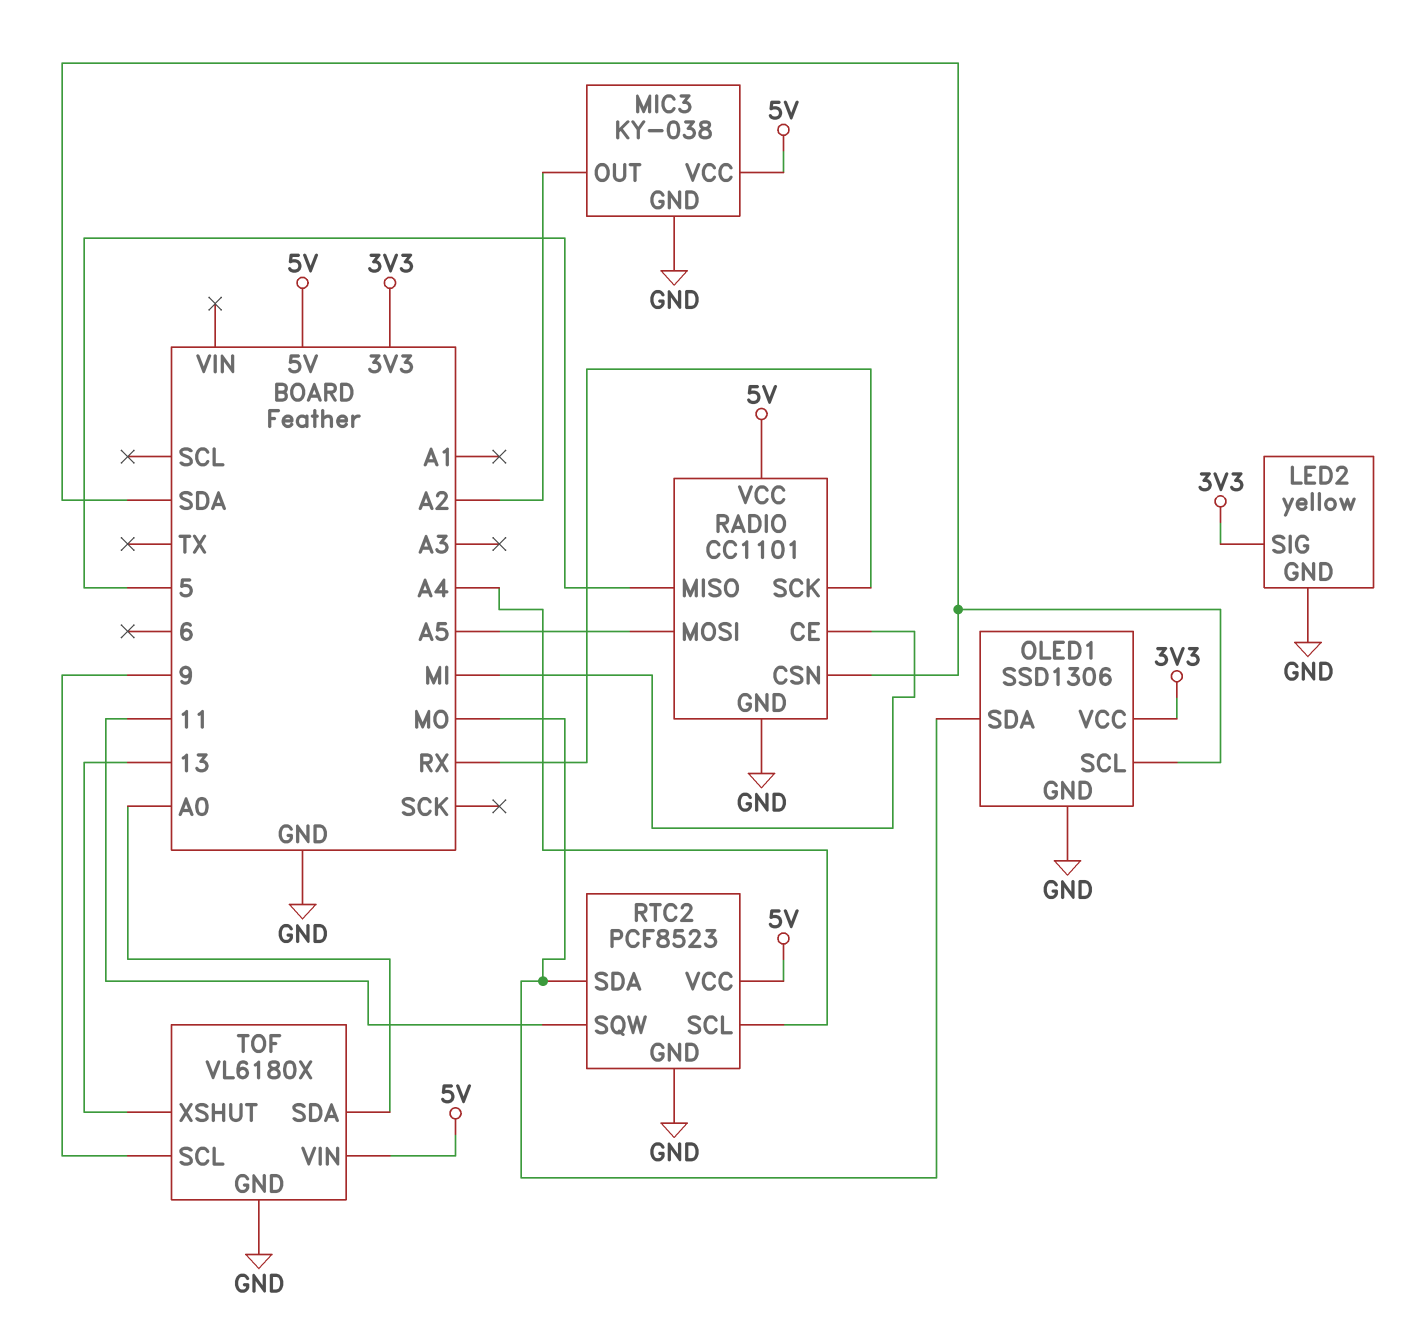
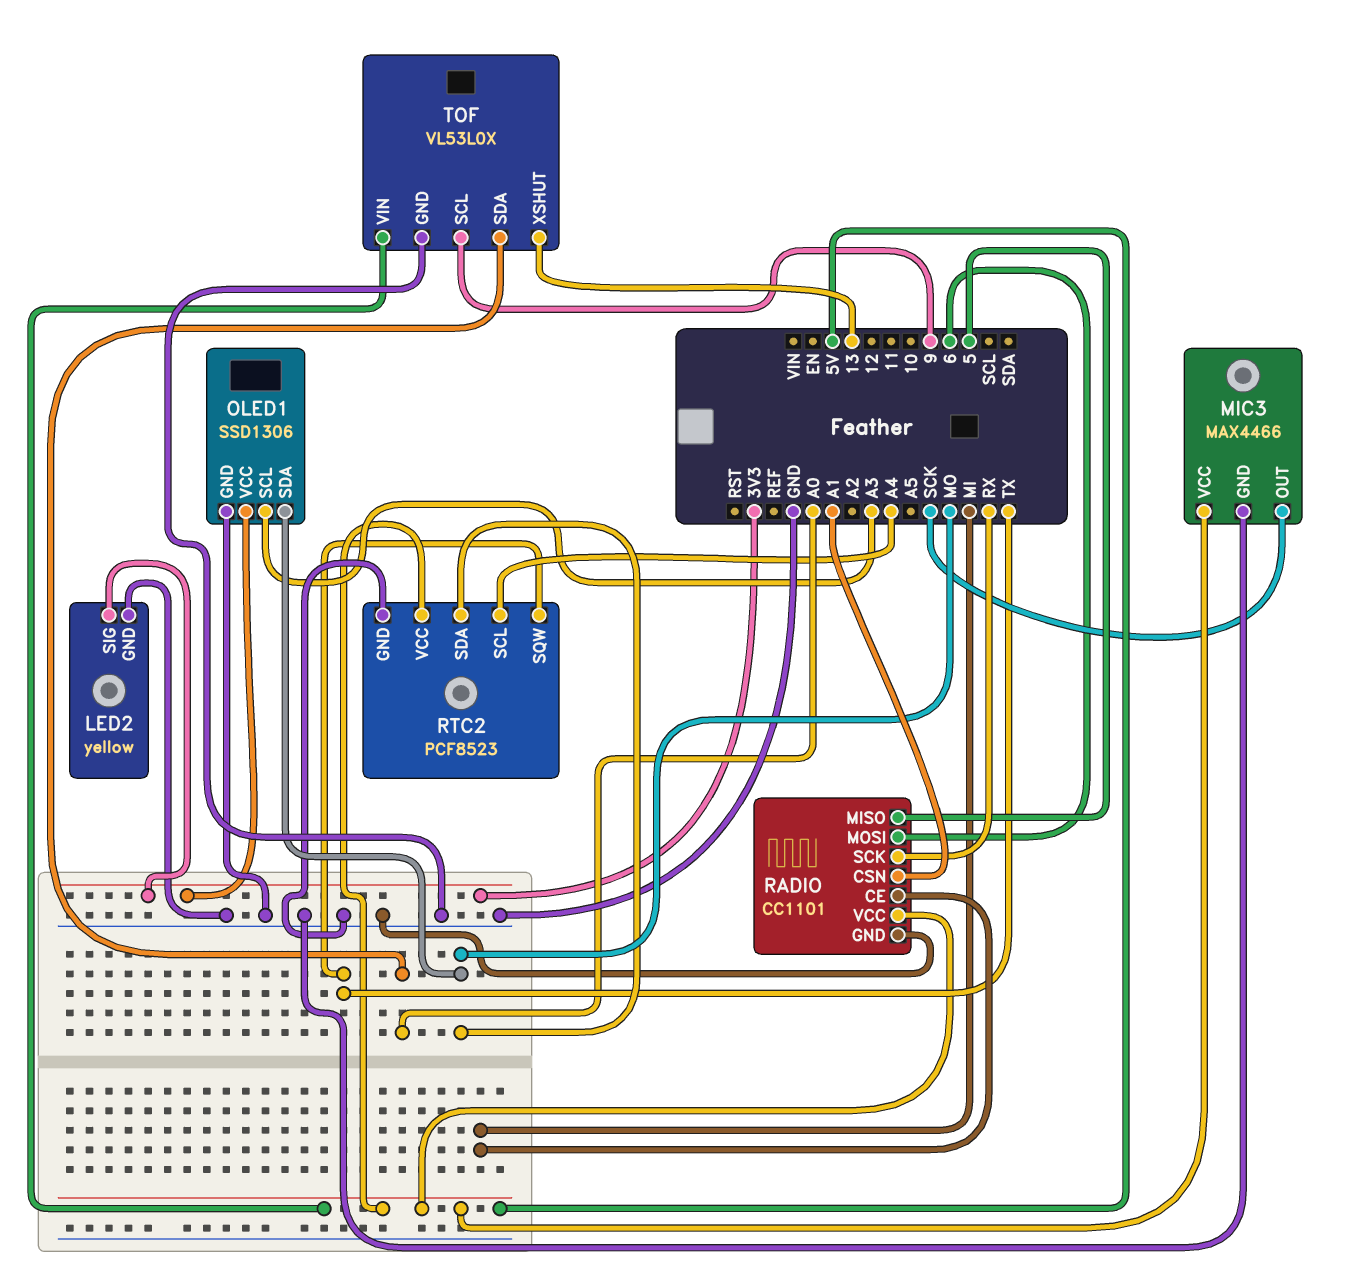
MIC3: KY-038 -> MAX4466
MIC3 pin OUT: A2 -> SCK
OLED1 pin SCL: SDA -> A3
RADIO pin CSN: SDA -> A1
RADIO pin MOSI: A5 -> 6
RTC2 pin SQW: 11 -> TX
TOF: VL6180X -> VL53L0X

